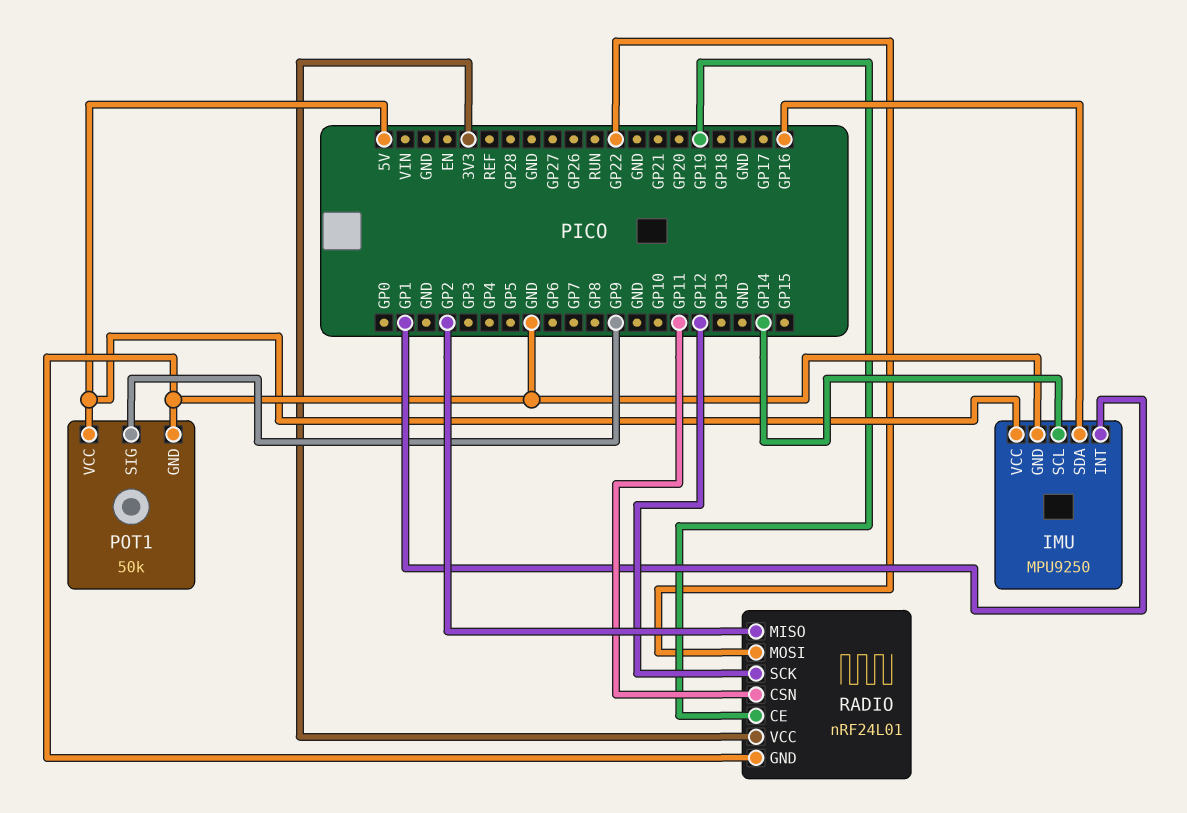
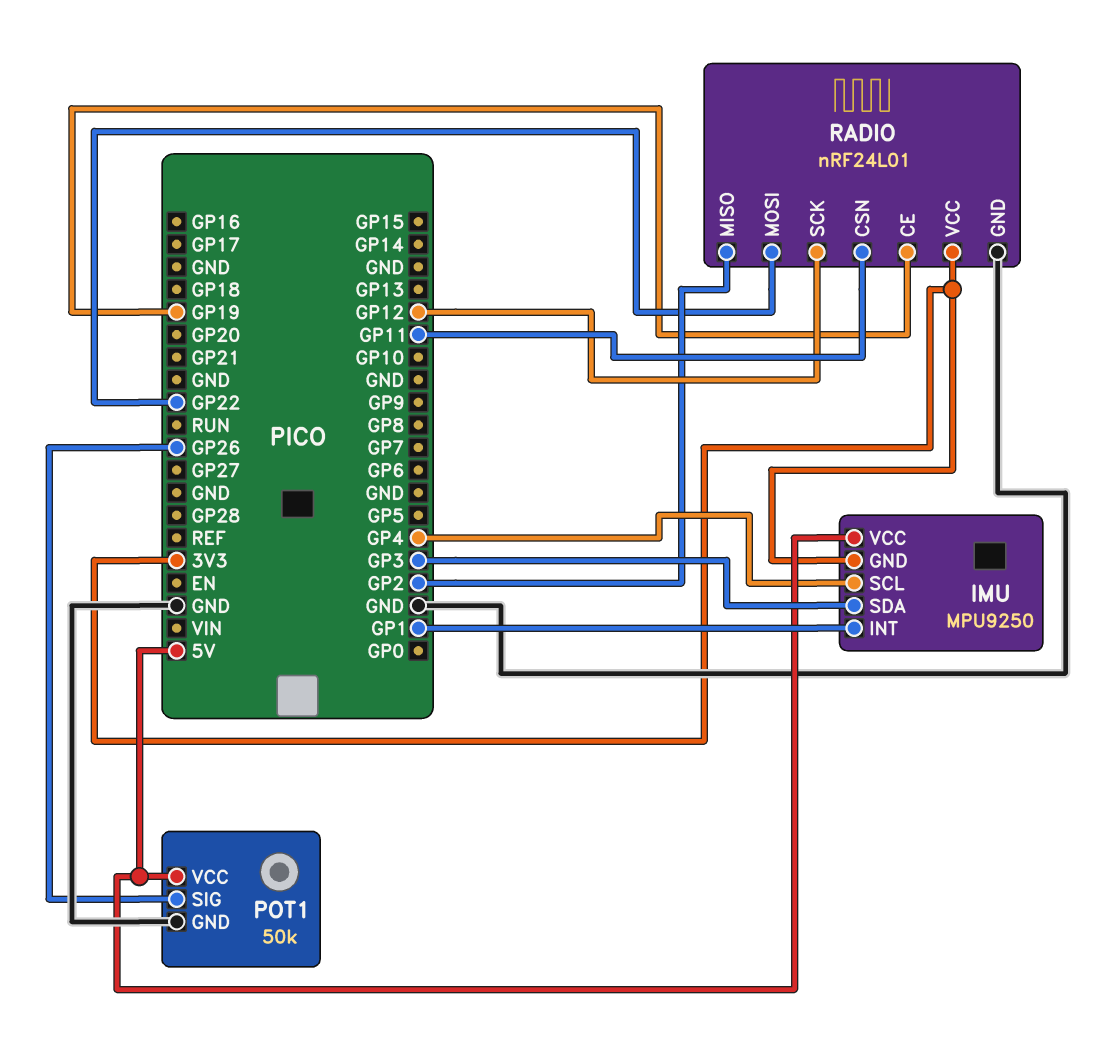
IMU pin GND: GND -> 3V3
IMU pin SCL: GP14 -> GP4
IMU pin SDA: GP16 -> GP3
POT1 pin SIG: GP9 -> GP26

